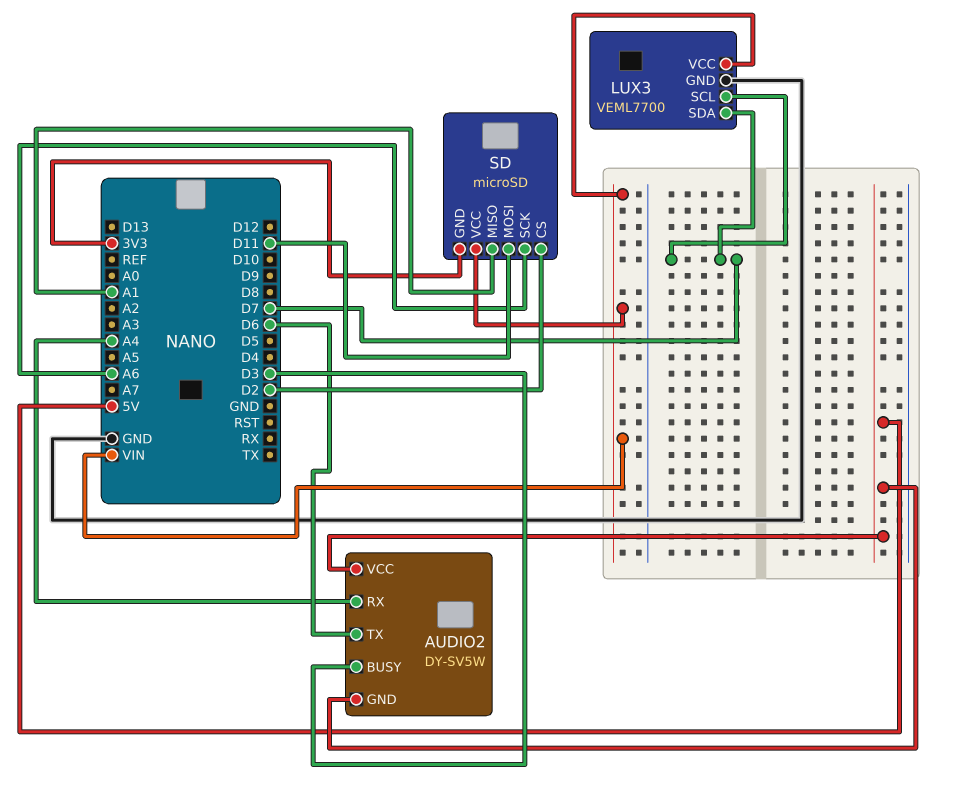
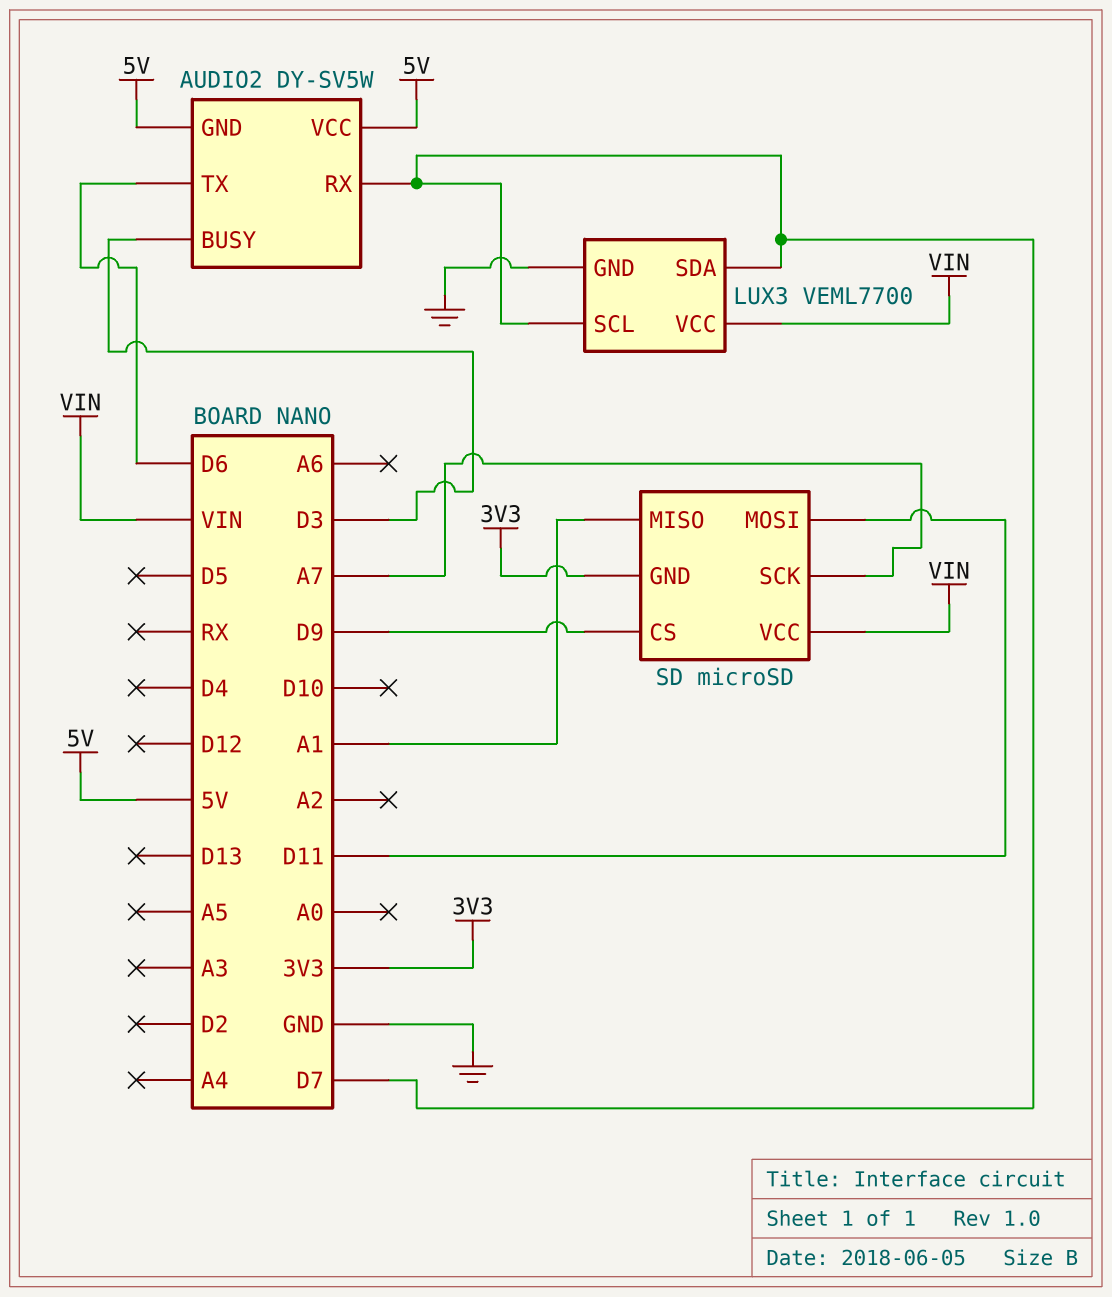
AUDIO2 pin RX: A4 -> D7
SD pin CS: D2 -> D9
SD pin SCK: A6 -> A7

